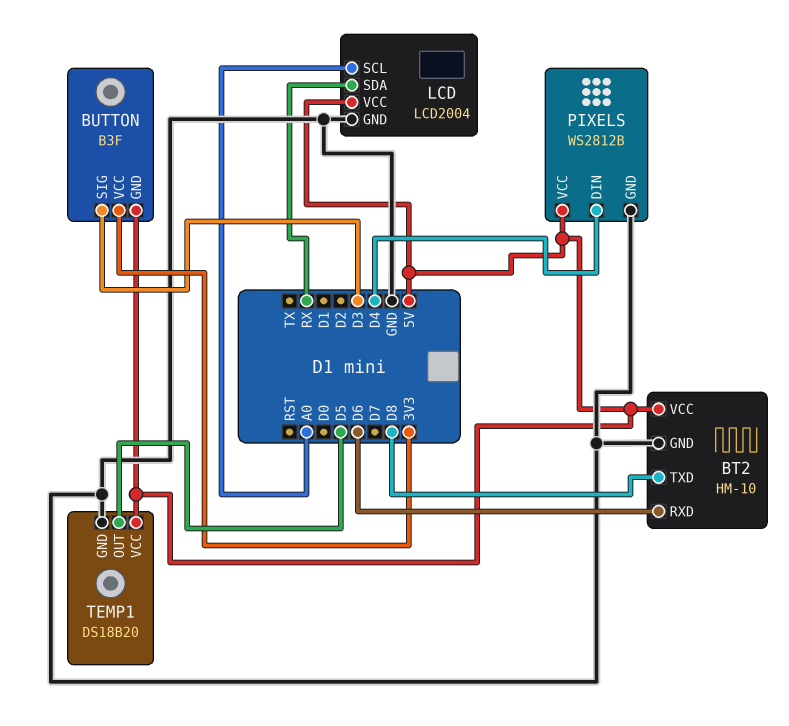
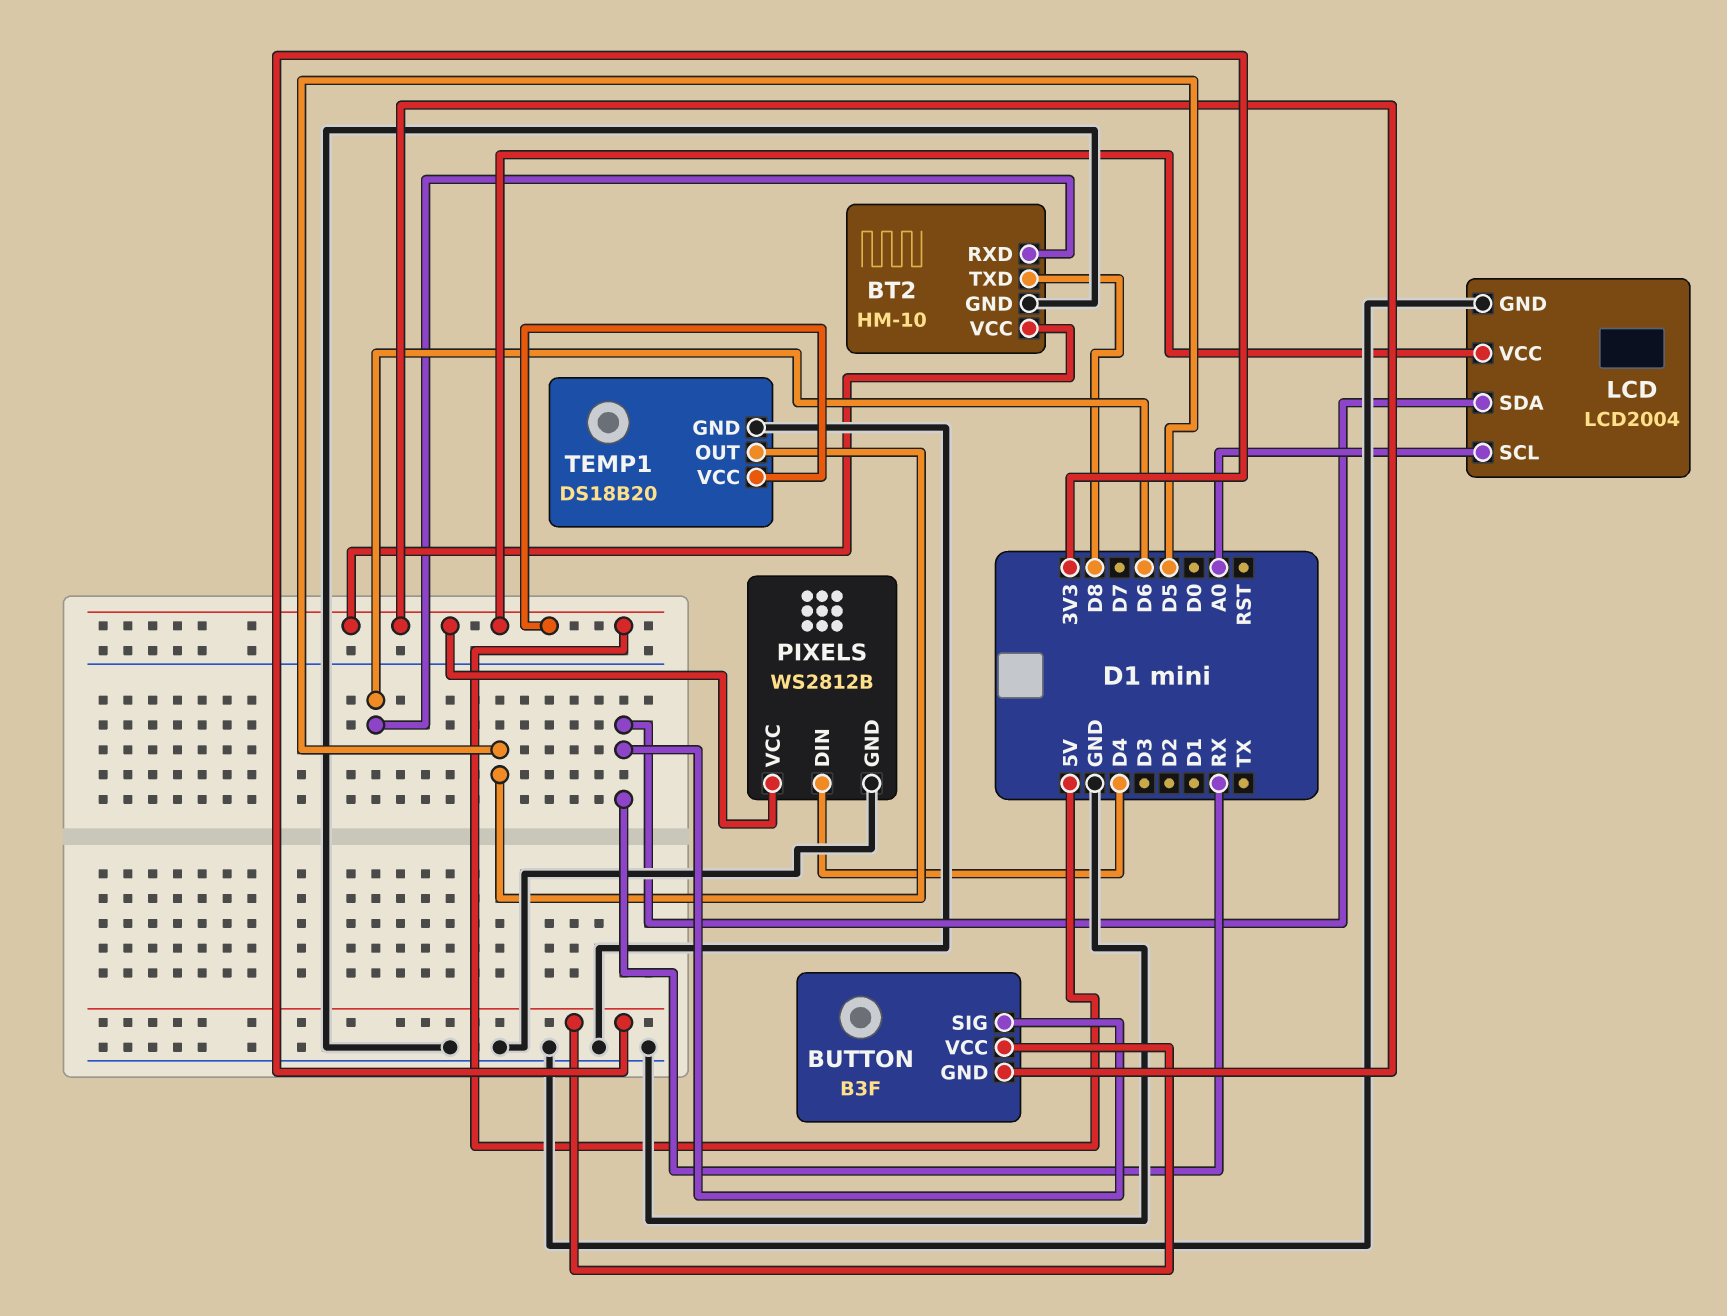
BUTTON pin SIG: D3 -> RX

